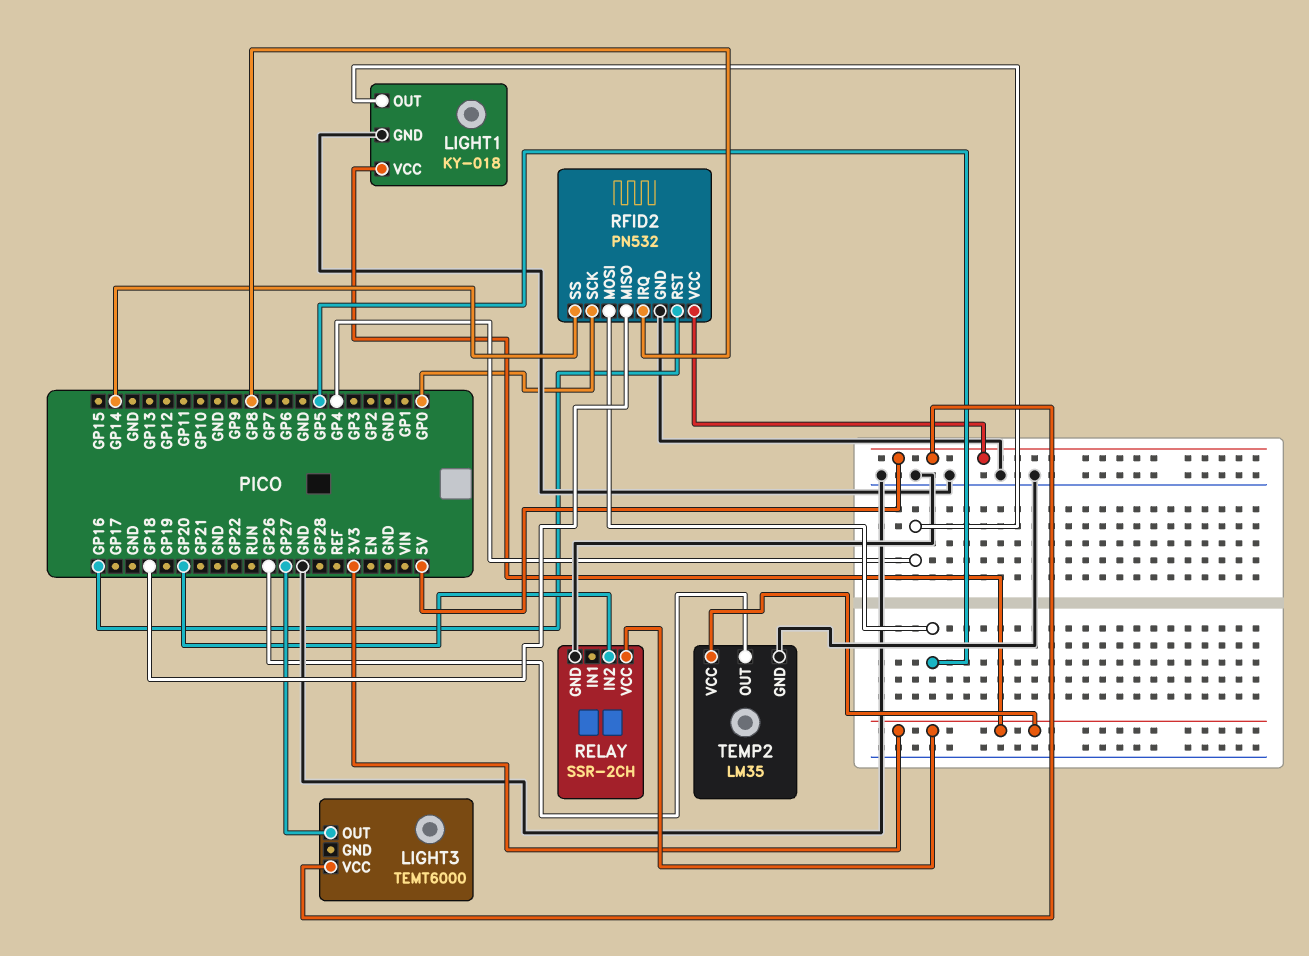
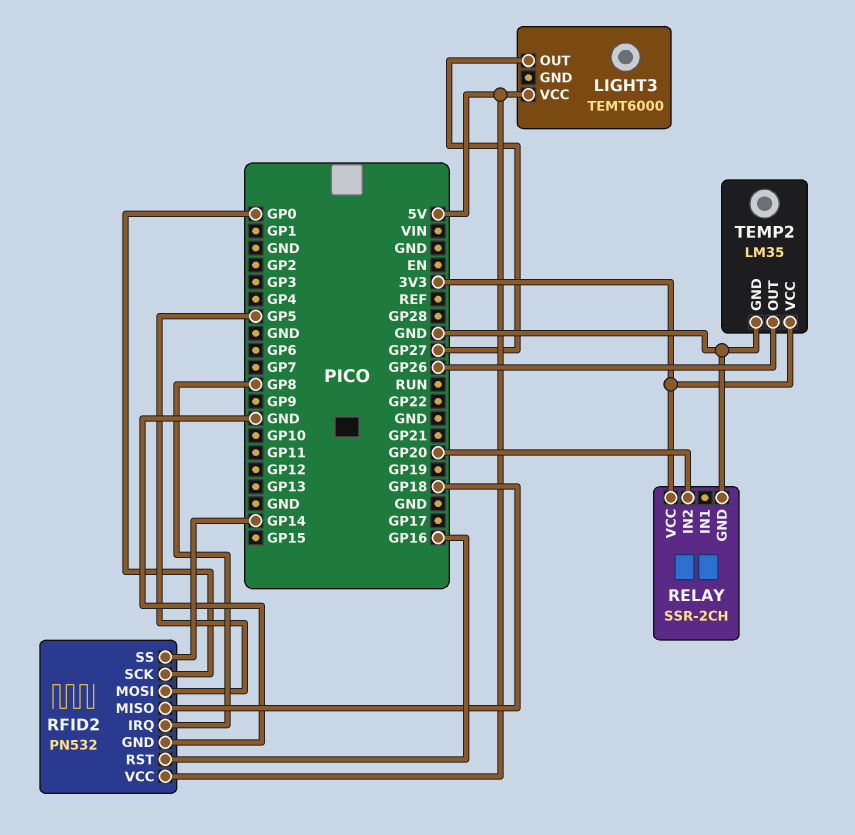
LIGHT1: KY-018 -> none
LIGHT1 pin GND: GND -> none
LIGHT1 pin OUT: GP4 -> none
LIGHT1 pin VCC: 3V3 -> none

